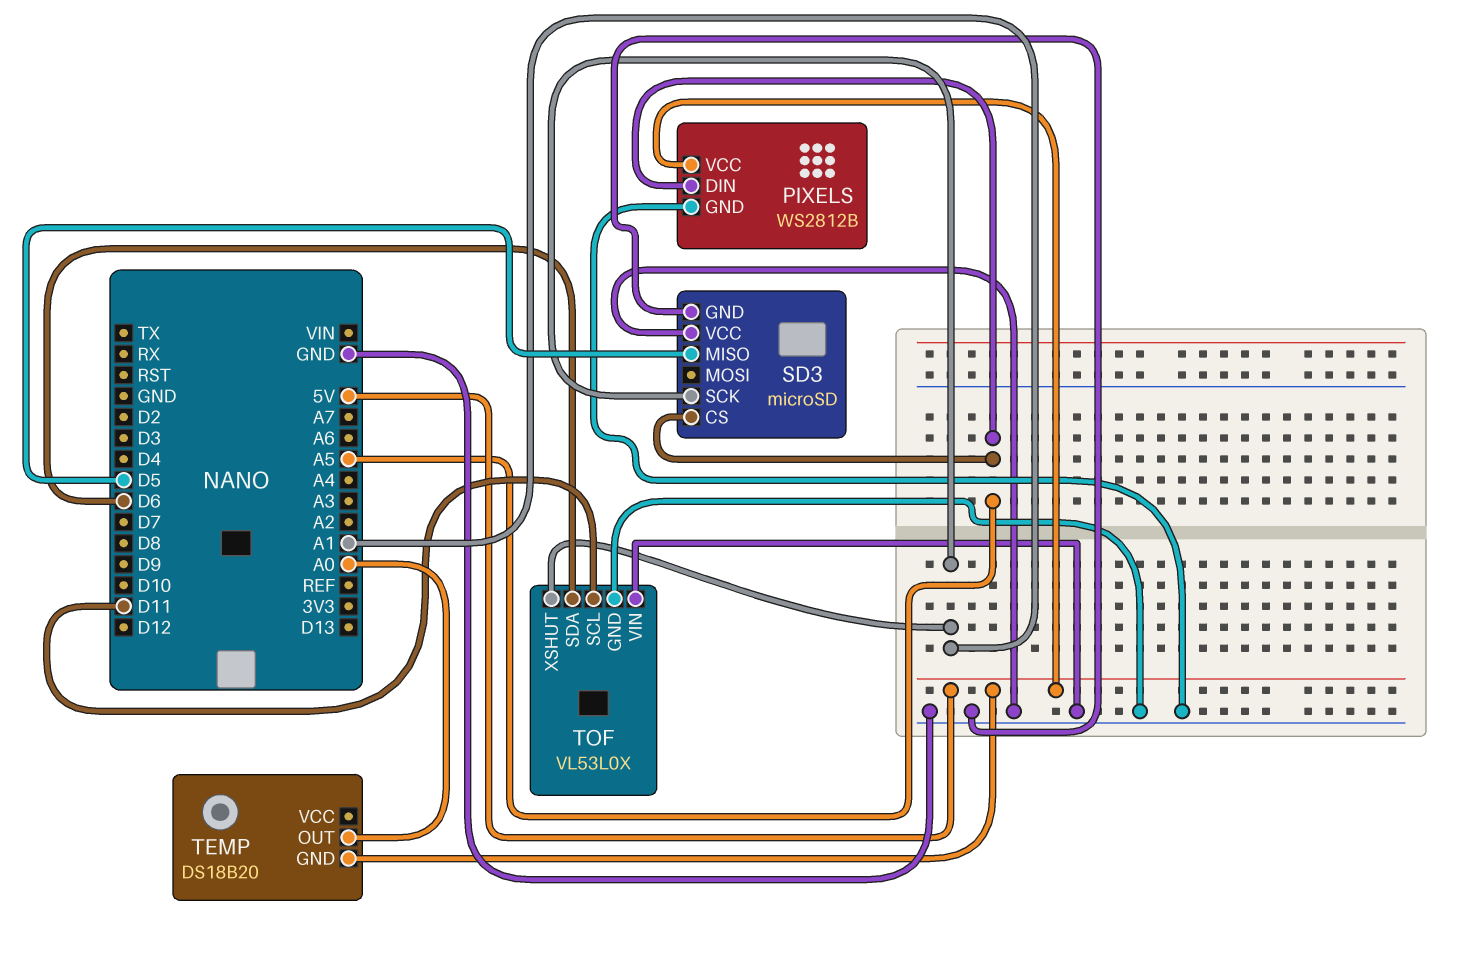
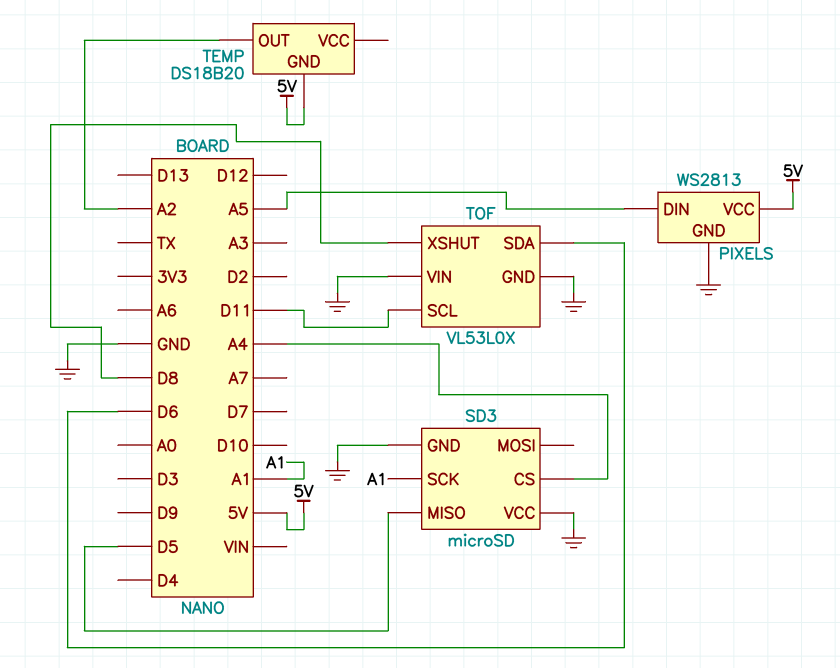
PIXELS: WS2812B -> WS2813
SD3 pin CS: A5 -> A4
TEMP pin OUT: A0 -> A2
TOF pin XSHUT: A1 -> D8

